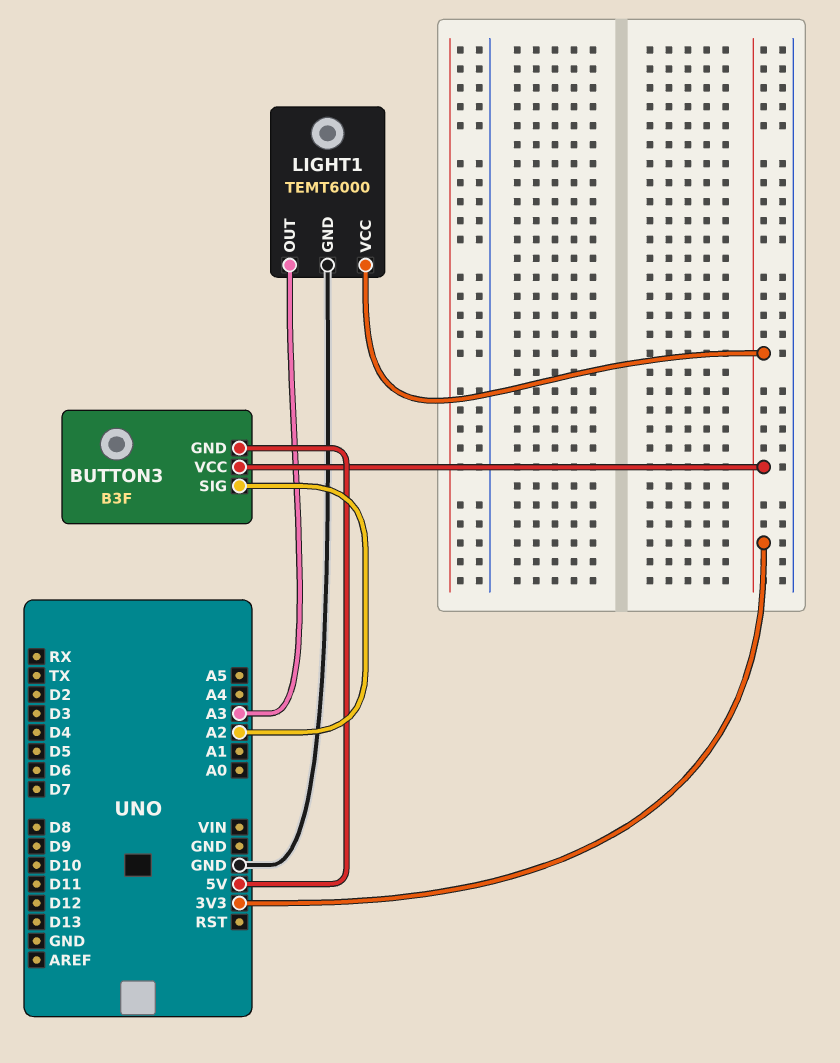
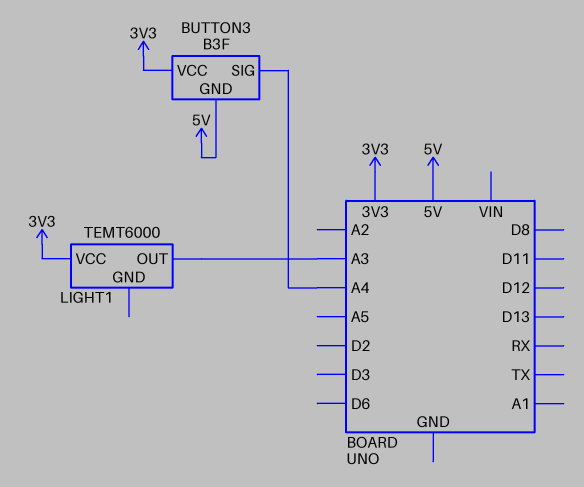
BUTTON3 pin SIG: A2 -> A4
LIGHT1 pin GND: GND -> none

